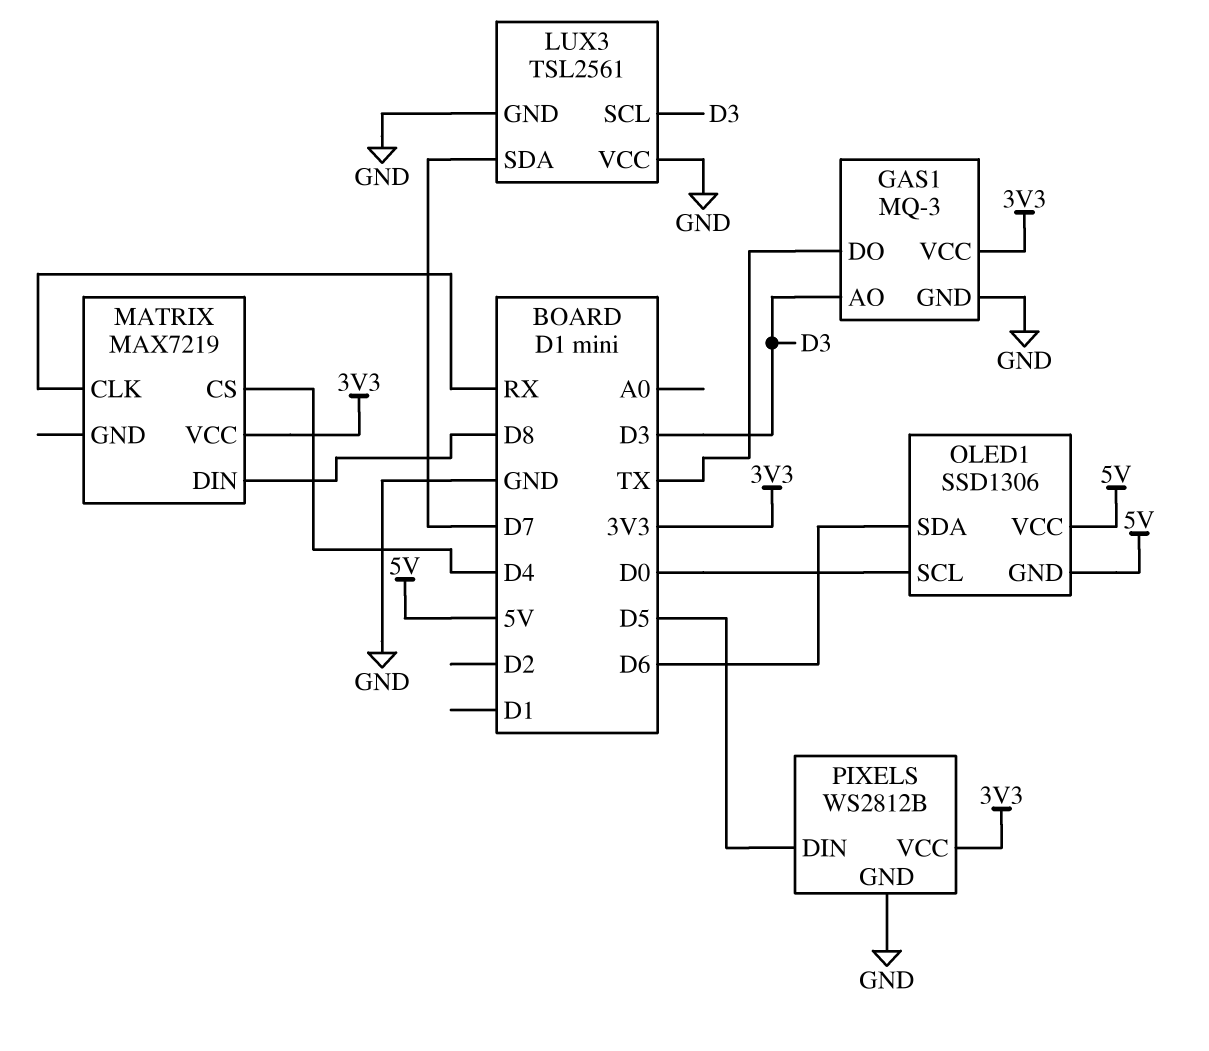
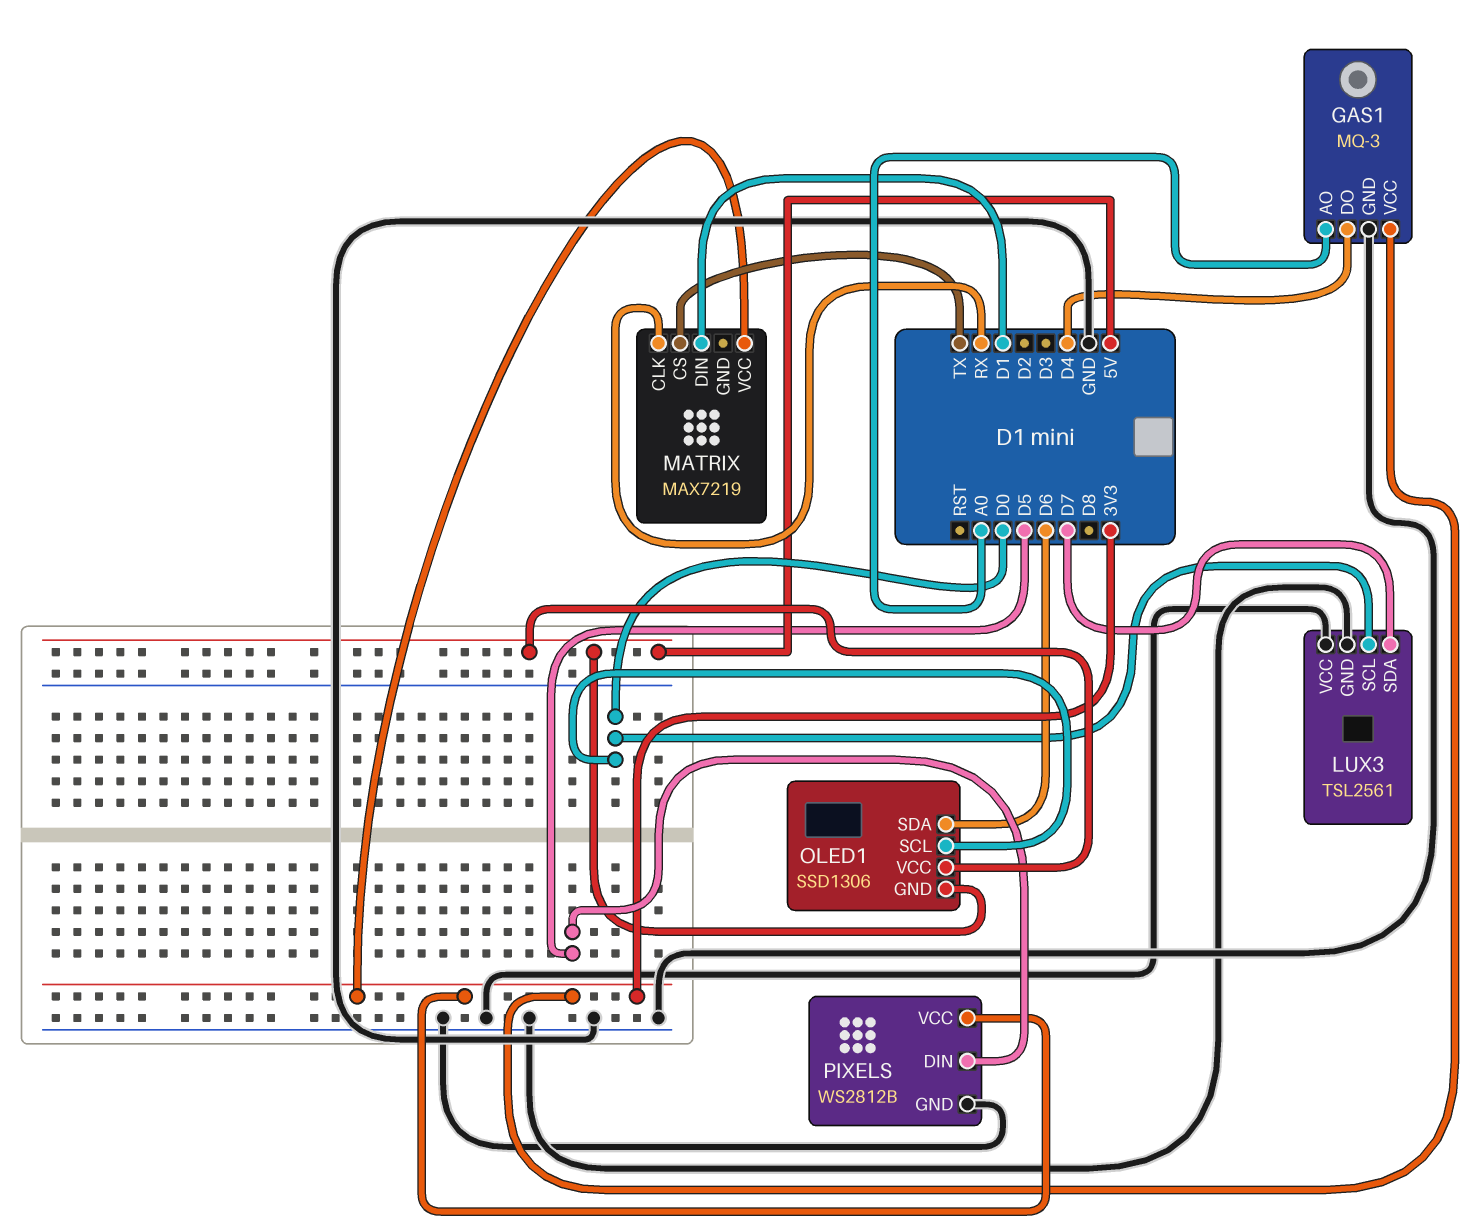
GAS1 pin AO: D3 -> A0
GAS1 pin DO: TX -> D4
LUX3 pin SCL: D3 -> D0
MATRIX pin CS: D4 -> TX
MATRIX pin DIN: D8 -> D1

